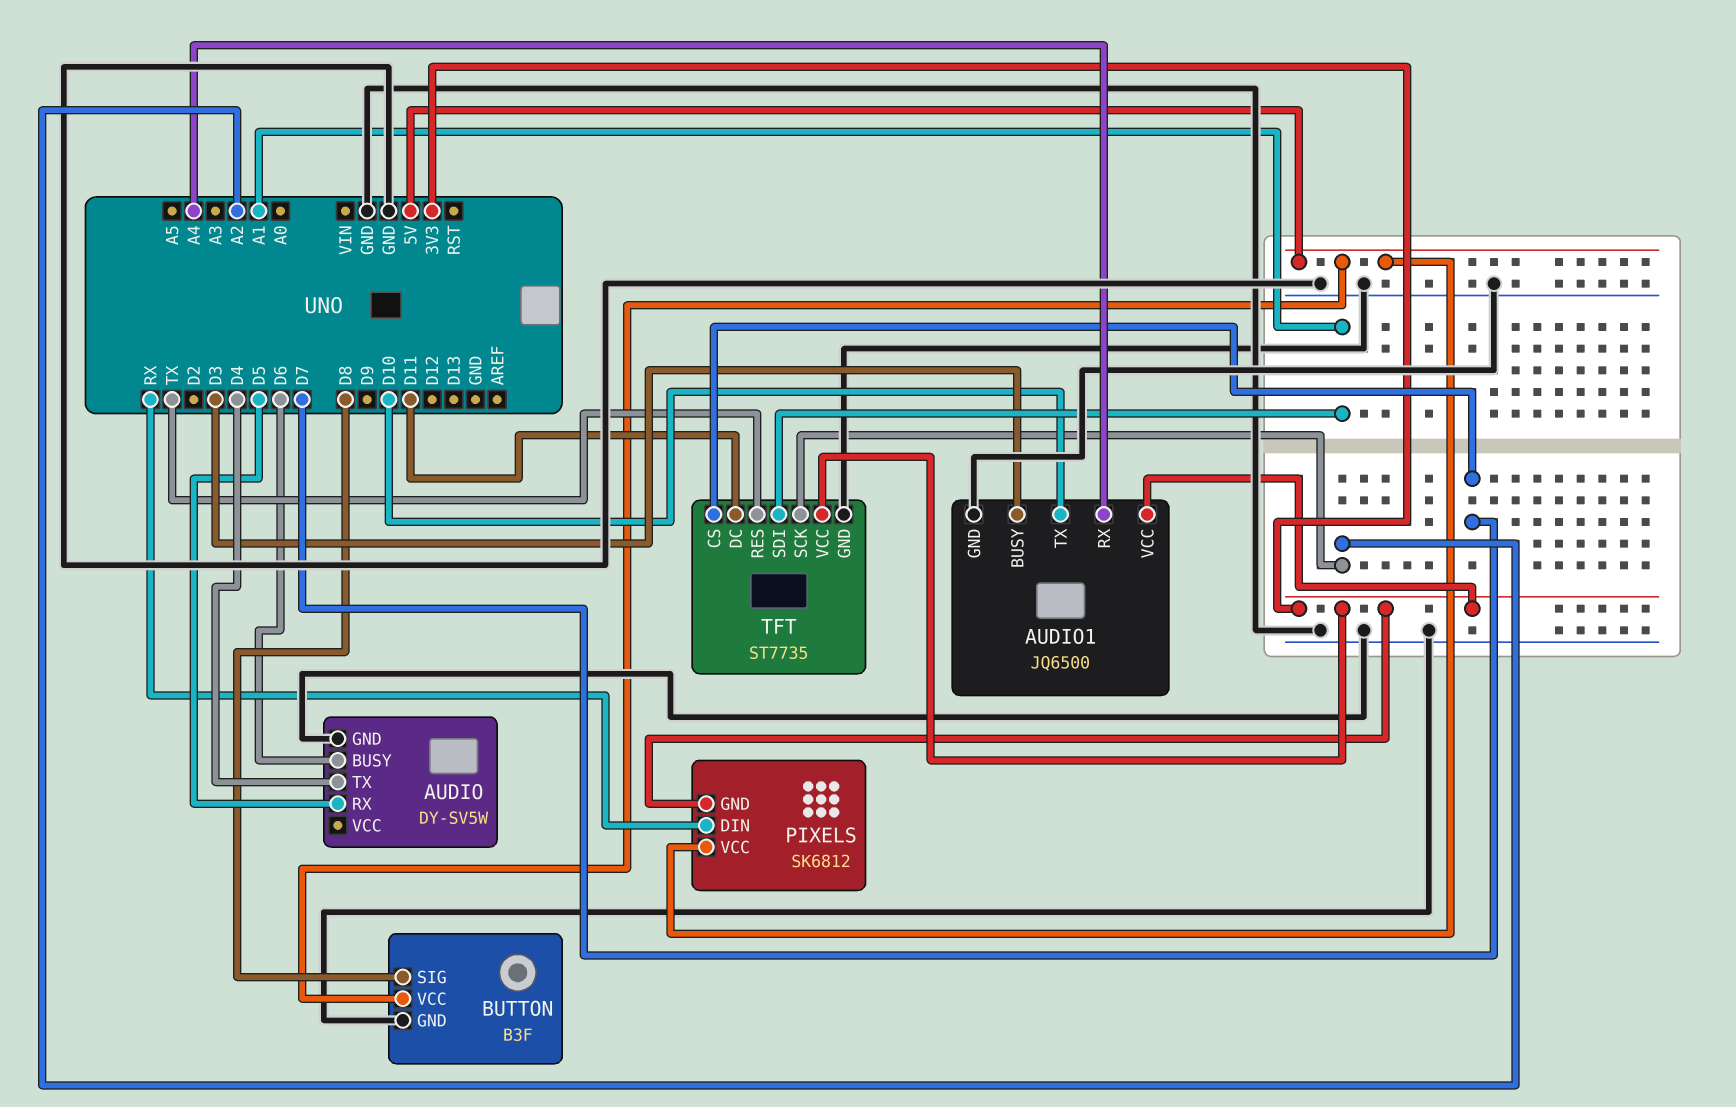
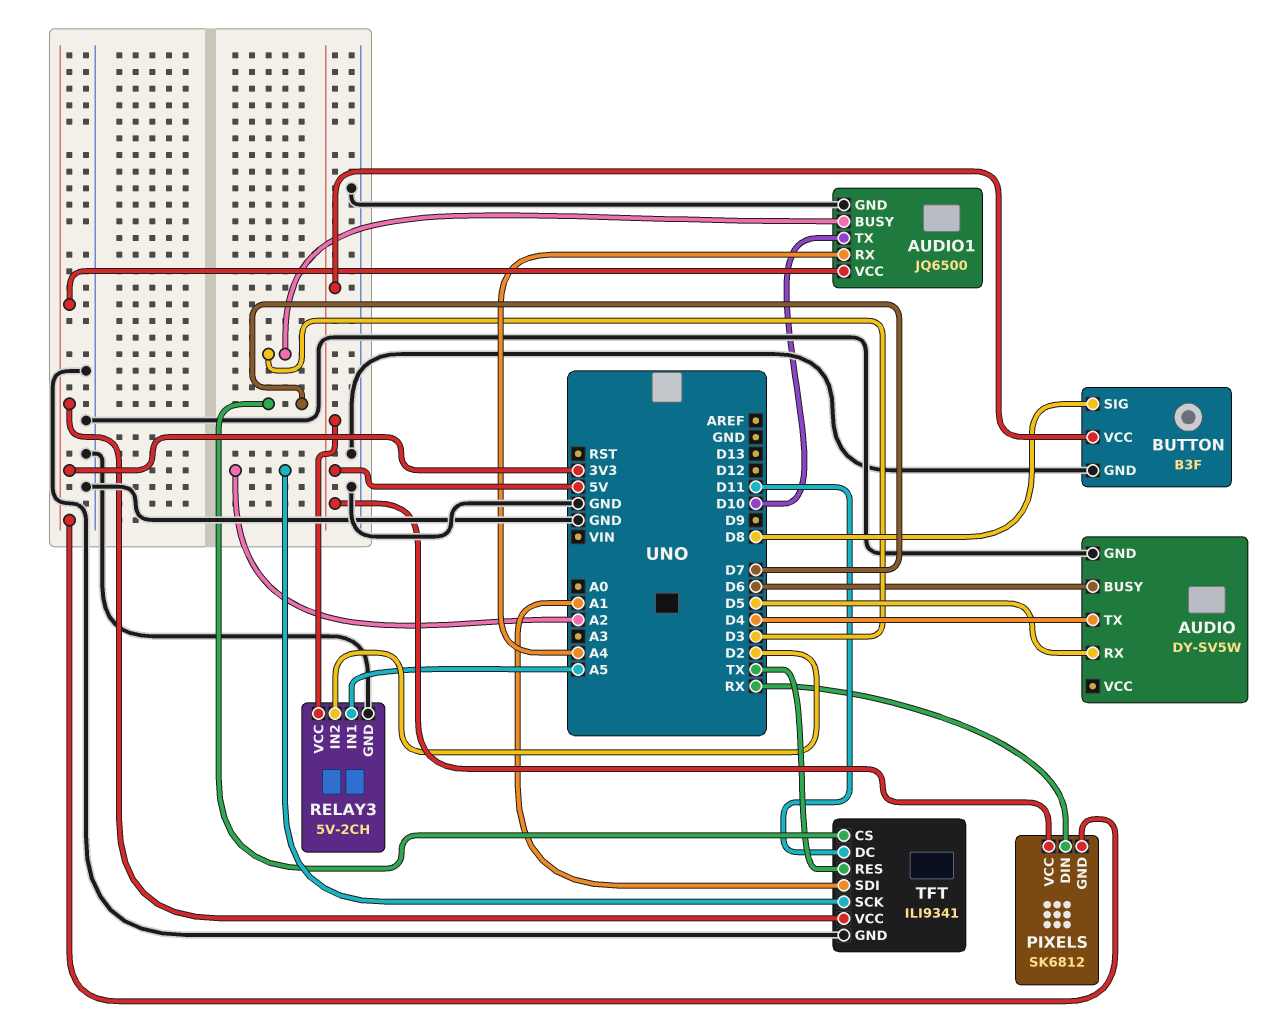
RELAY3: none -> 5V-2CH
RELAY3 pin GND: none -> GND
RELAY3 pin IN1: none -> A5
RELAY3 pin IN2: none -> D2
RELAY3 pin VCC: none -> 5V
TFT: ST7735 -> ILI9341

